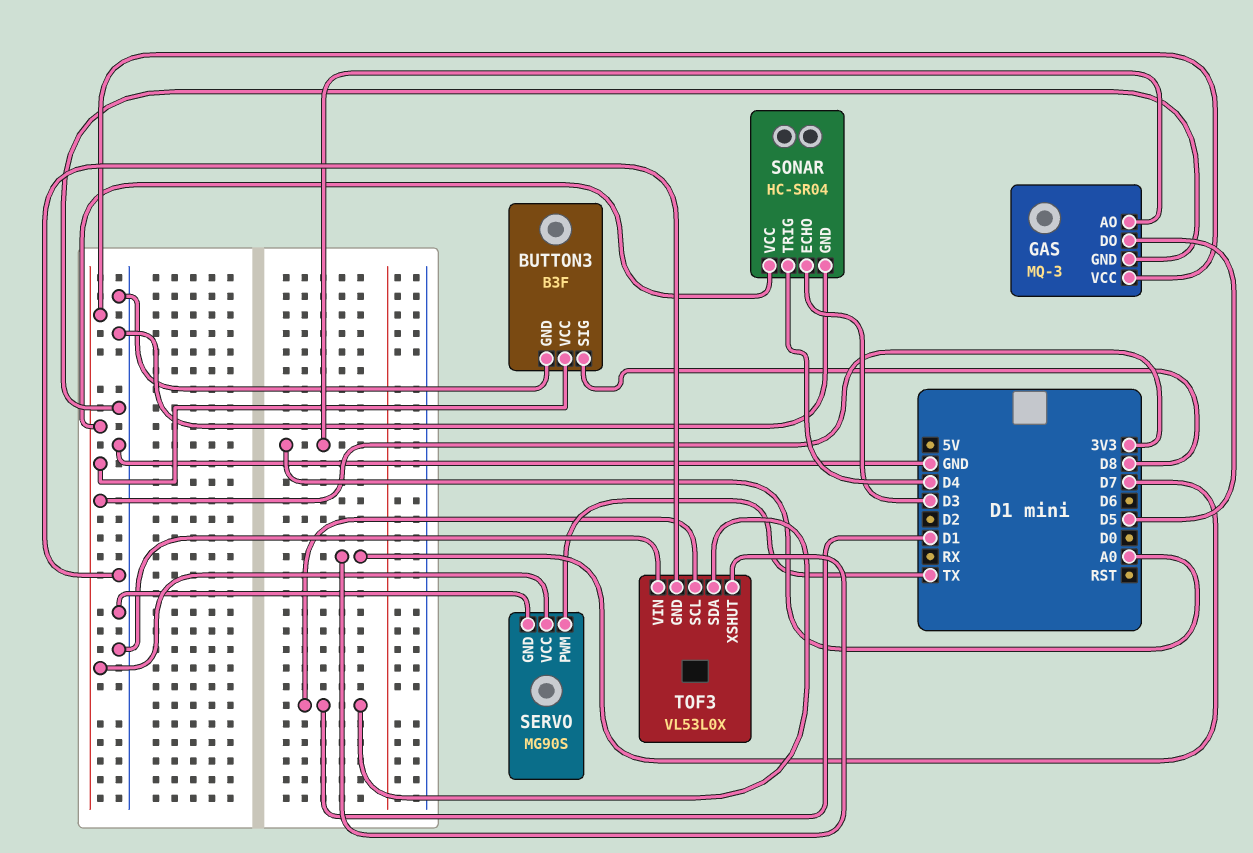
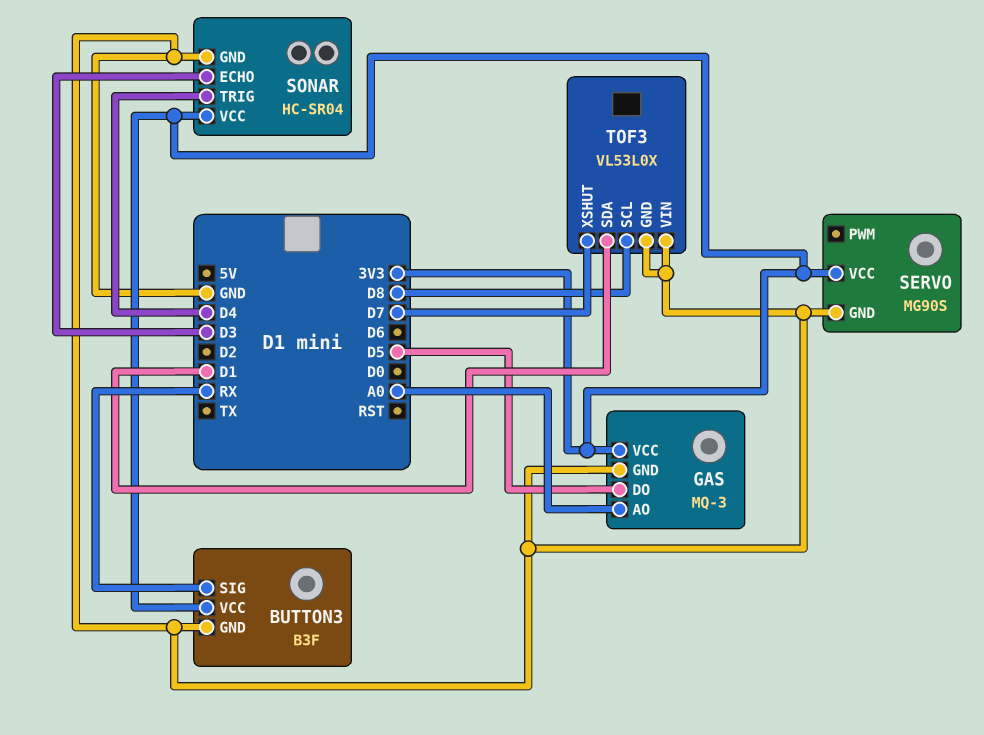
BUTTON3 pin SIG: D8 -> RX
SERVO pin PWM: TX -> none
TOF3 pin SCL: D1 -> D8

